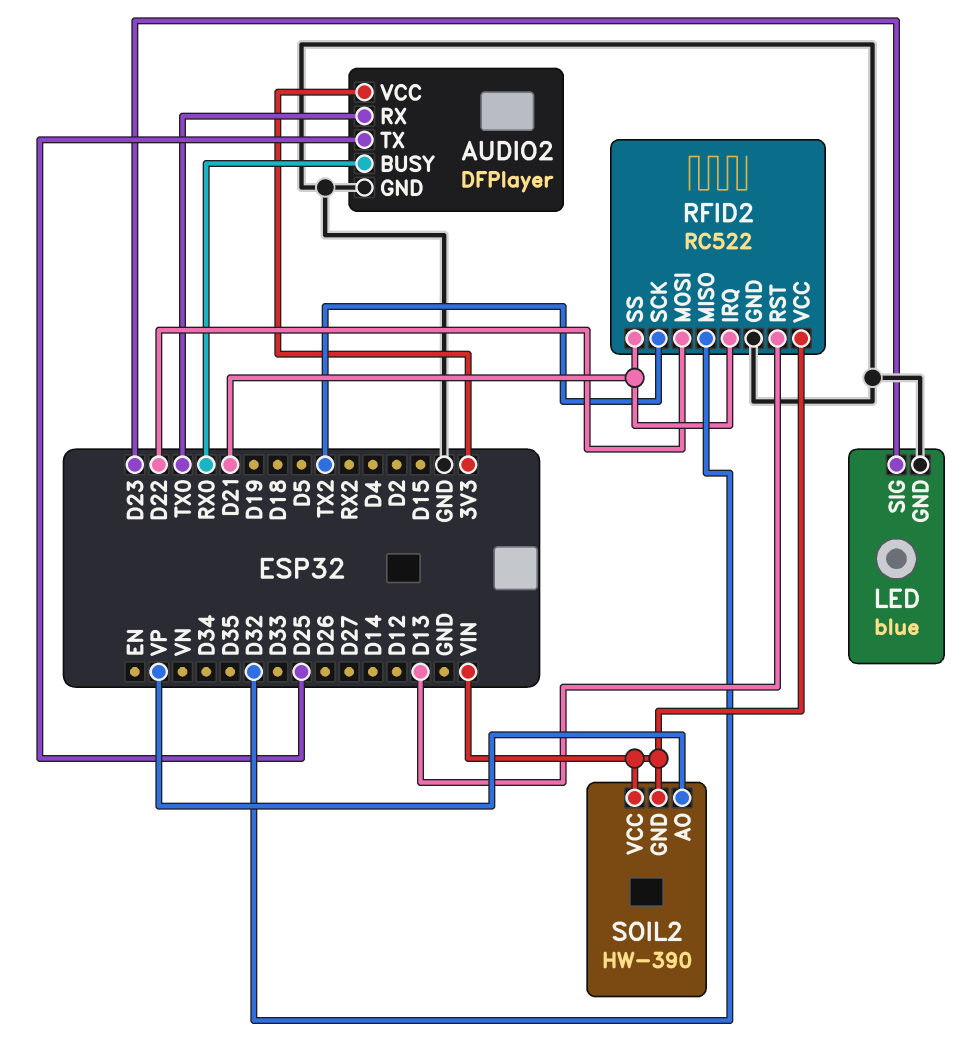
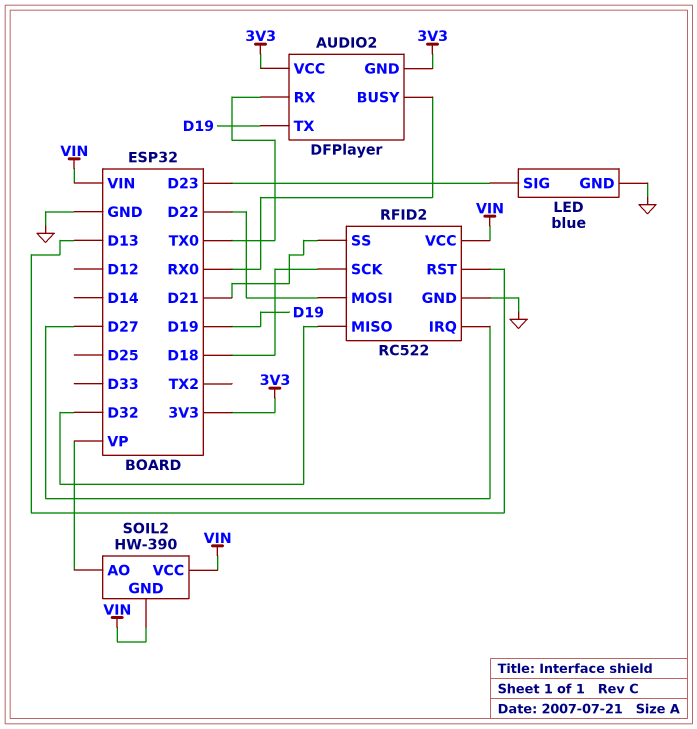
AUDIO2 pin GND: GND -> 3V3
AUDIO2 pin TX: D25 -> D19
RFID2 pin IRQ: D21 -> D27
RFID2 pin SCK: TX2 -> D18

